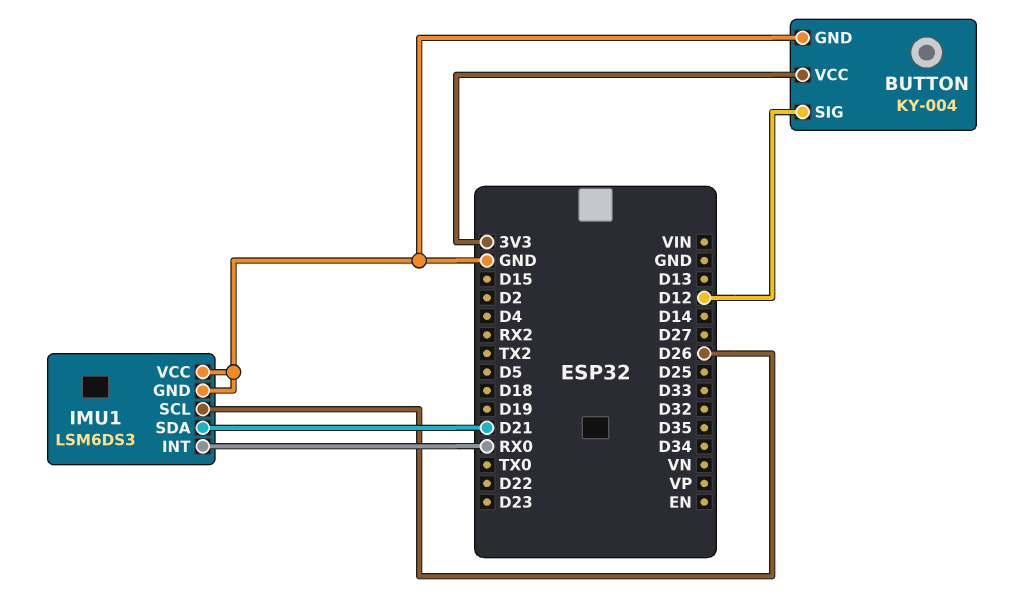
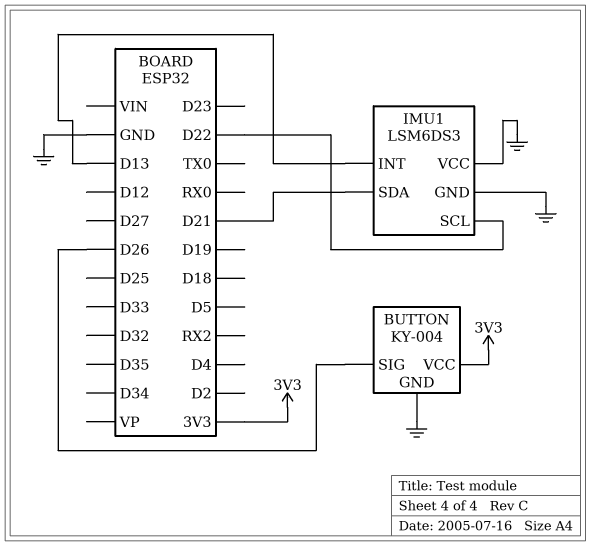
BUTTON pin SIG: D12 -> D26
IMU1 pin INT: RX0 -> D13
IMU1 pin SCL: D26 -> D22

